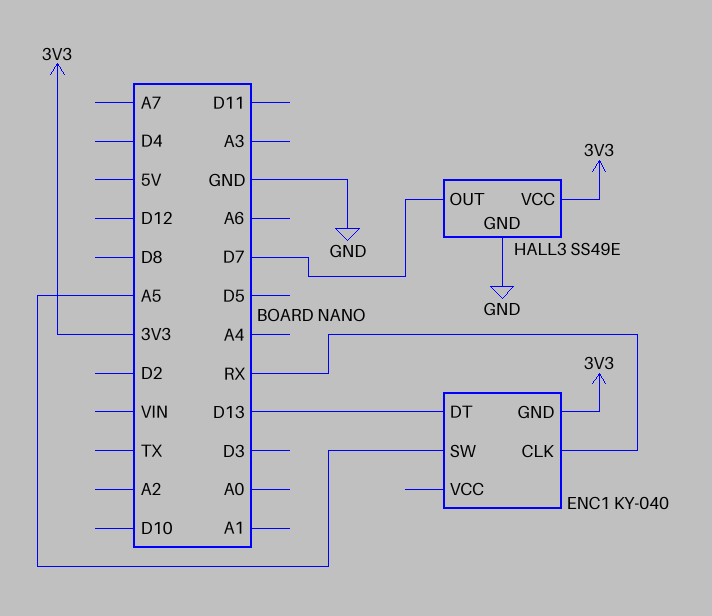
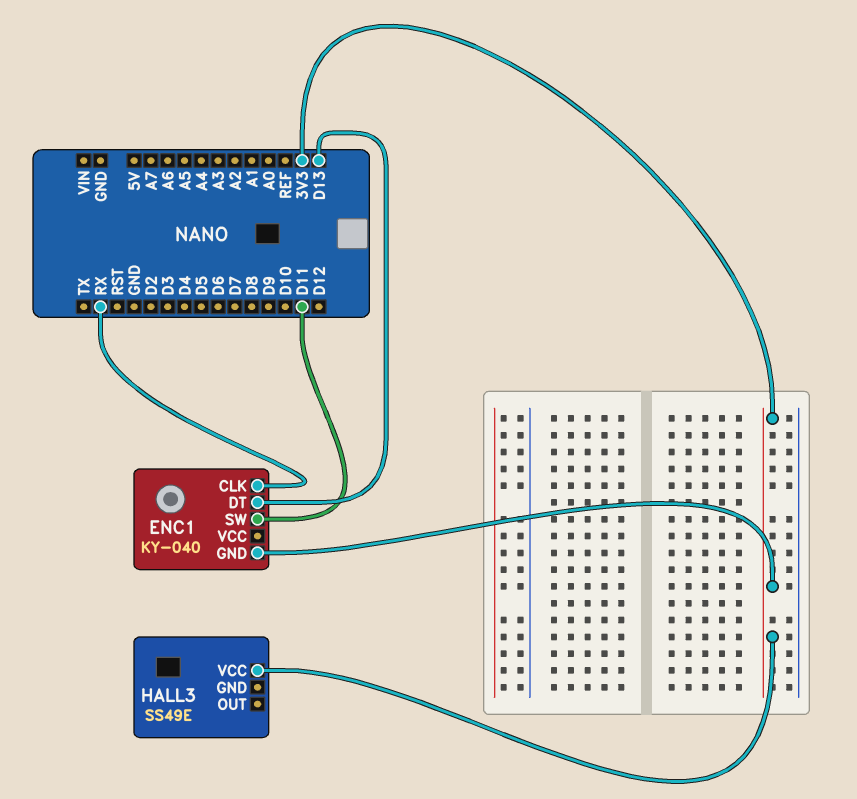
ENC1 pin SW: A5 -> D11
HALL3 pin GND: GND -> none
HALL3 pin OUT: D7 -> none

